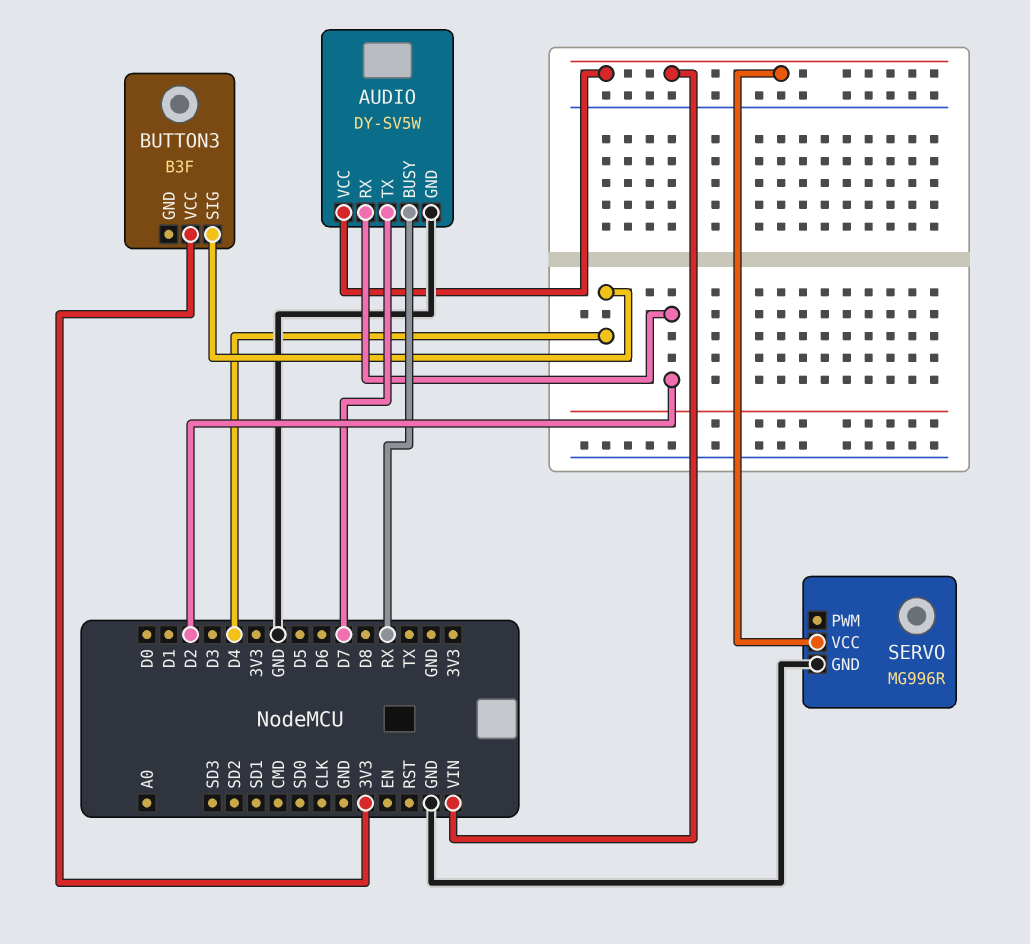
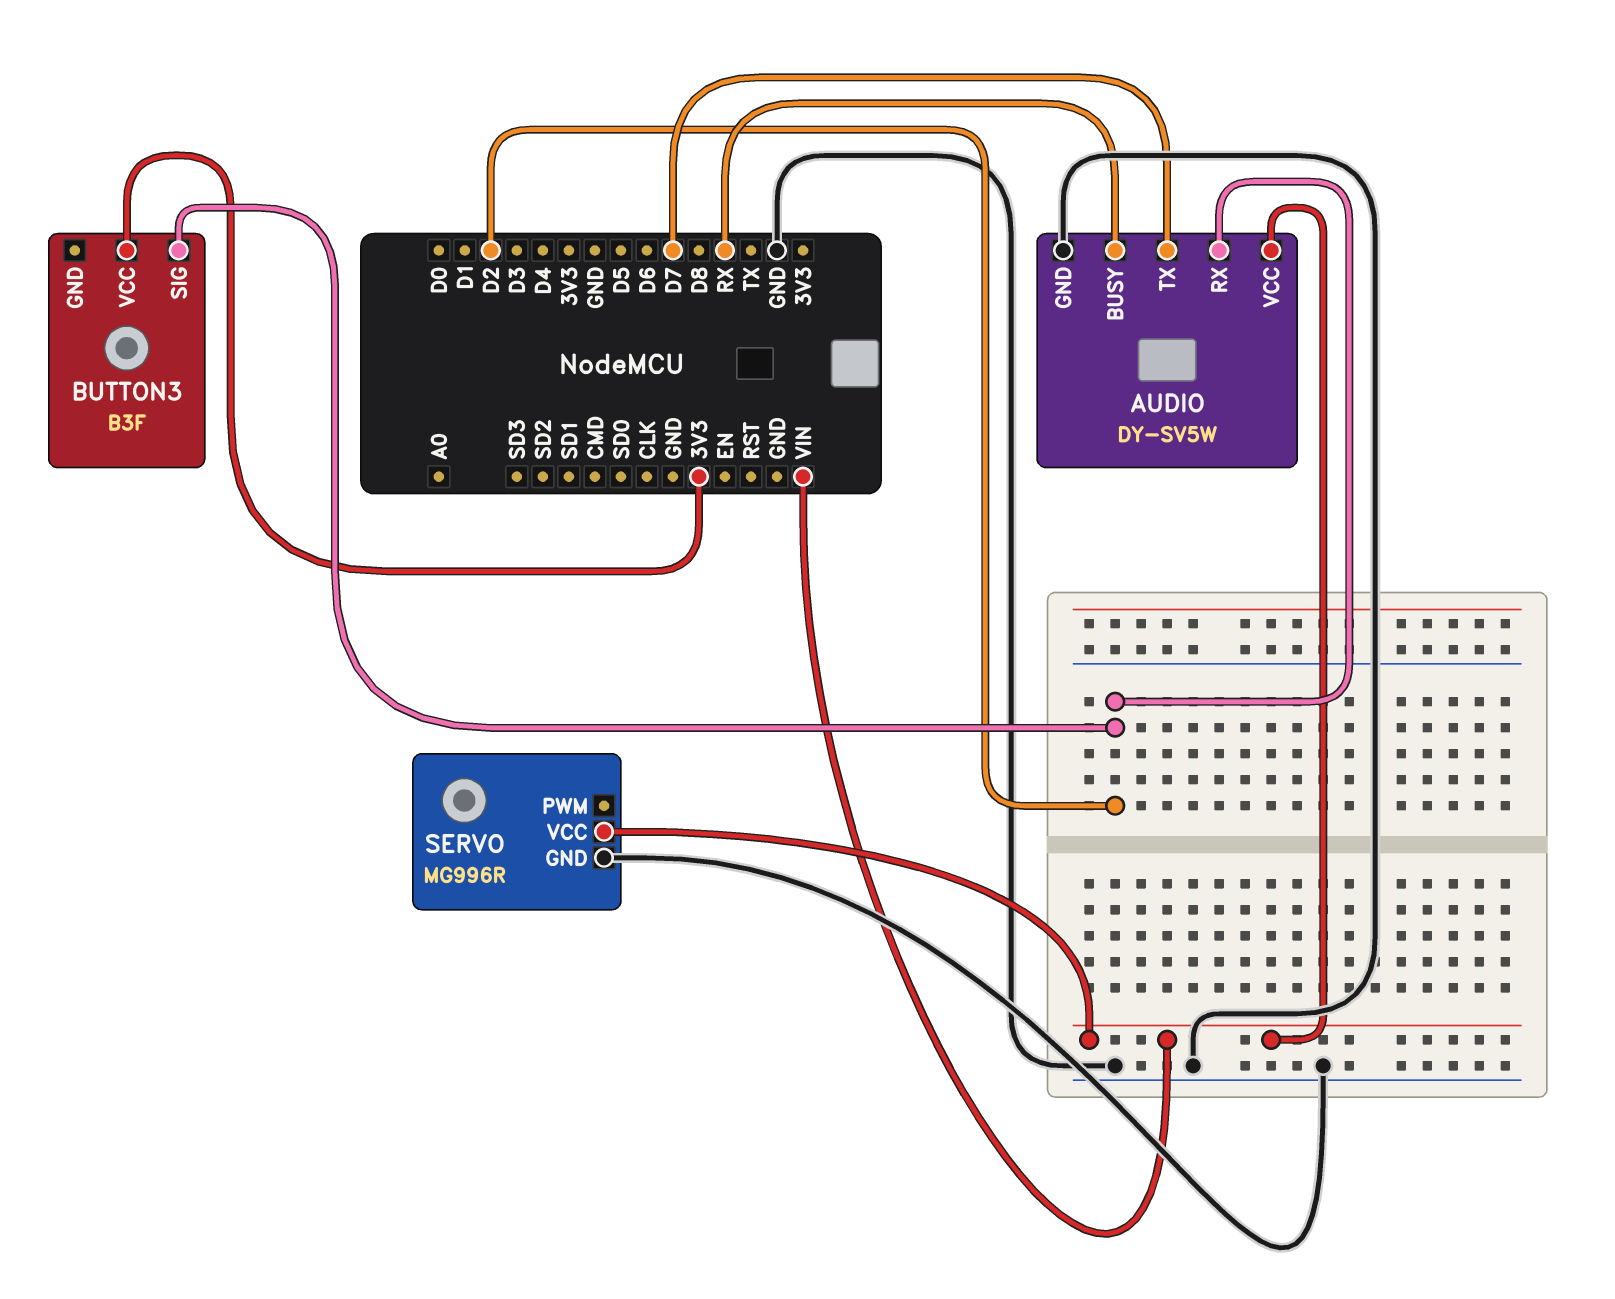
BUTTON3 pin SIG: D4 -> D2

